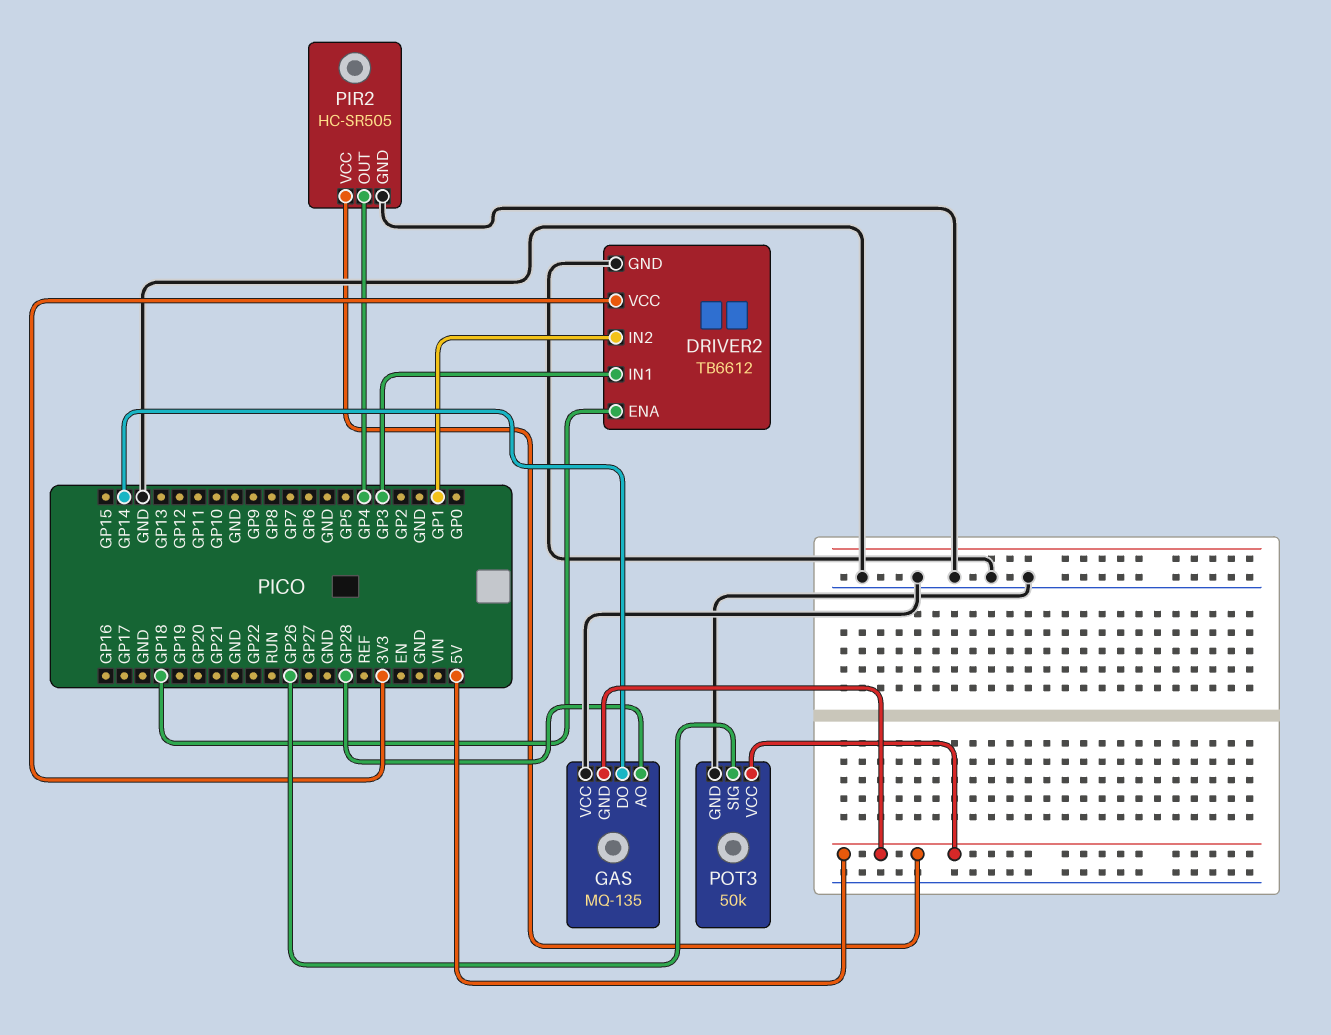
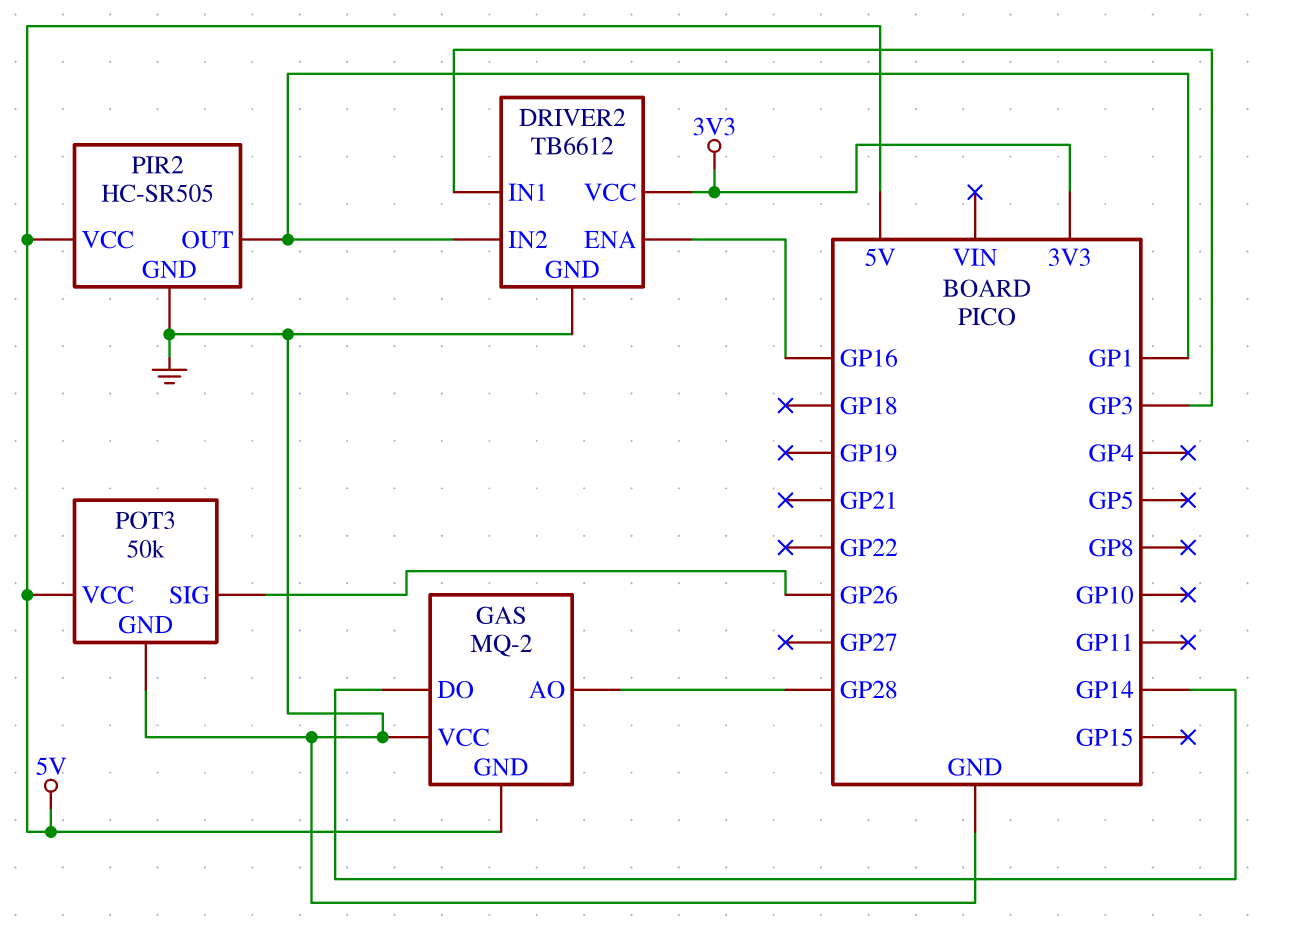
DRIVER2 pin ENA: GP18 -> GP16
GAS: MQ-135 -> MQ-2
PIR2 pin OUT: GP4 -> GP1

